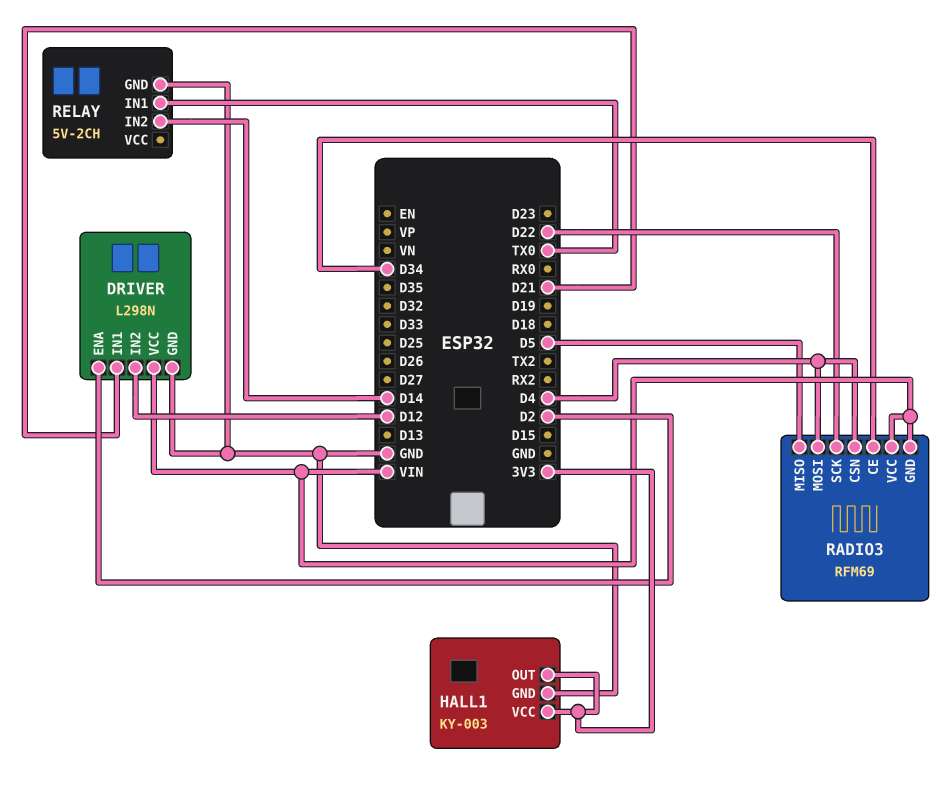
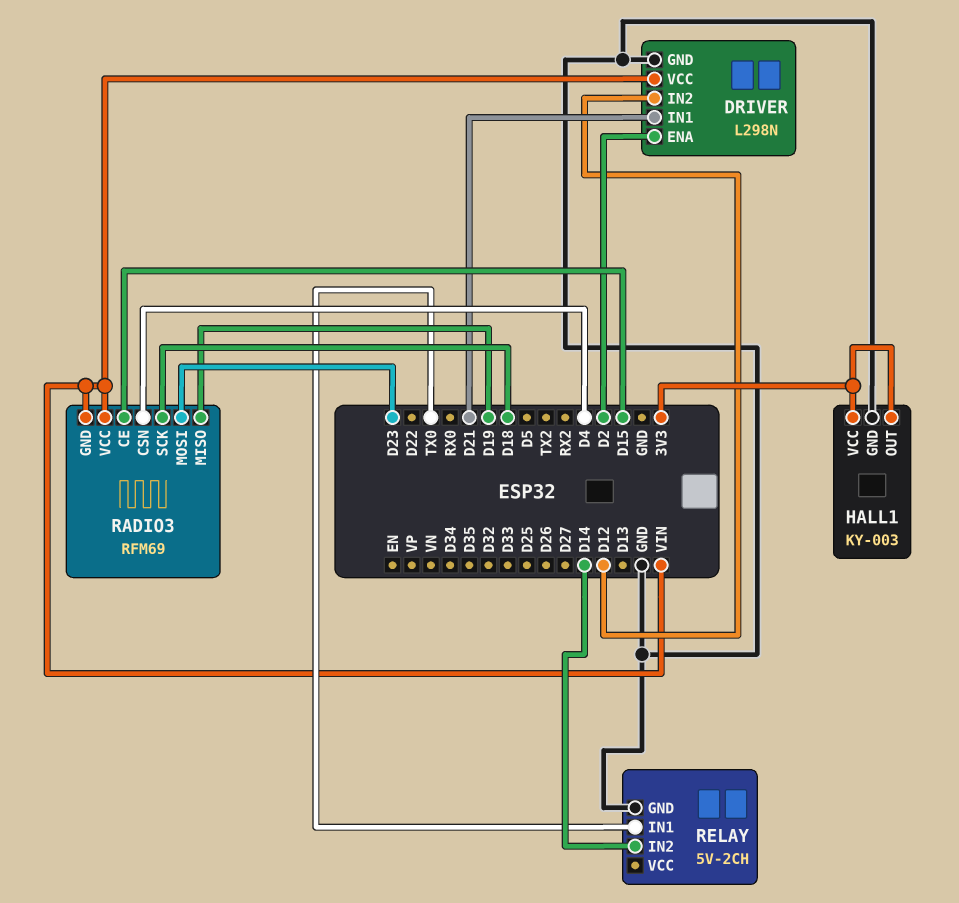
RADIO3 pin CE: D34 -> D15
RADIO3 pin MISO: D5 -> D19
RADIO3 pin MOSI: D4 -> D23
RADIO3 pin SCK: D22 -> D18

